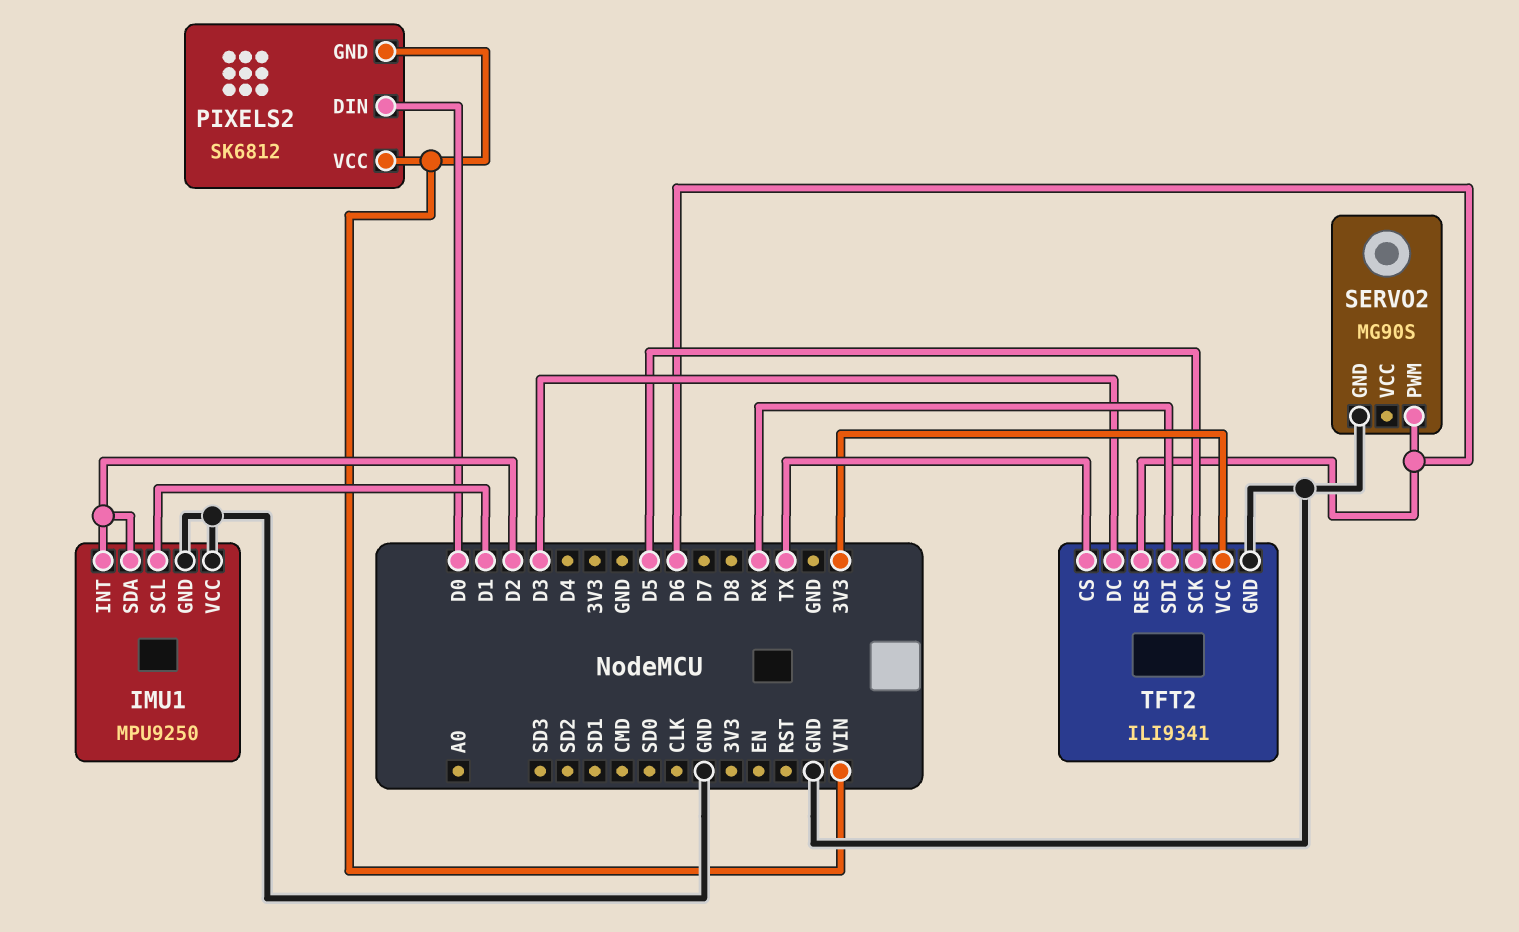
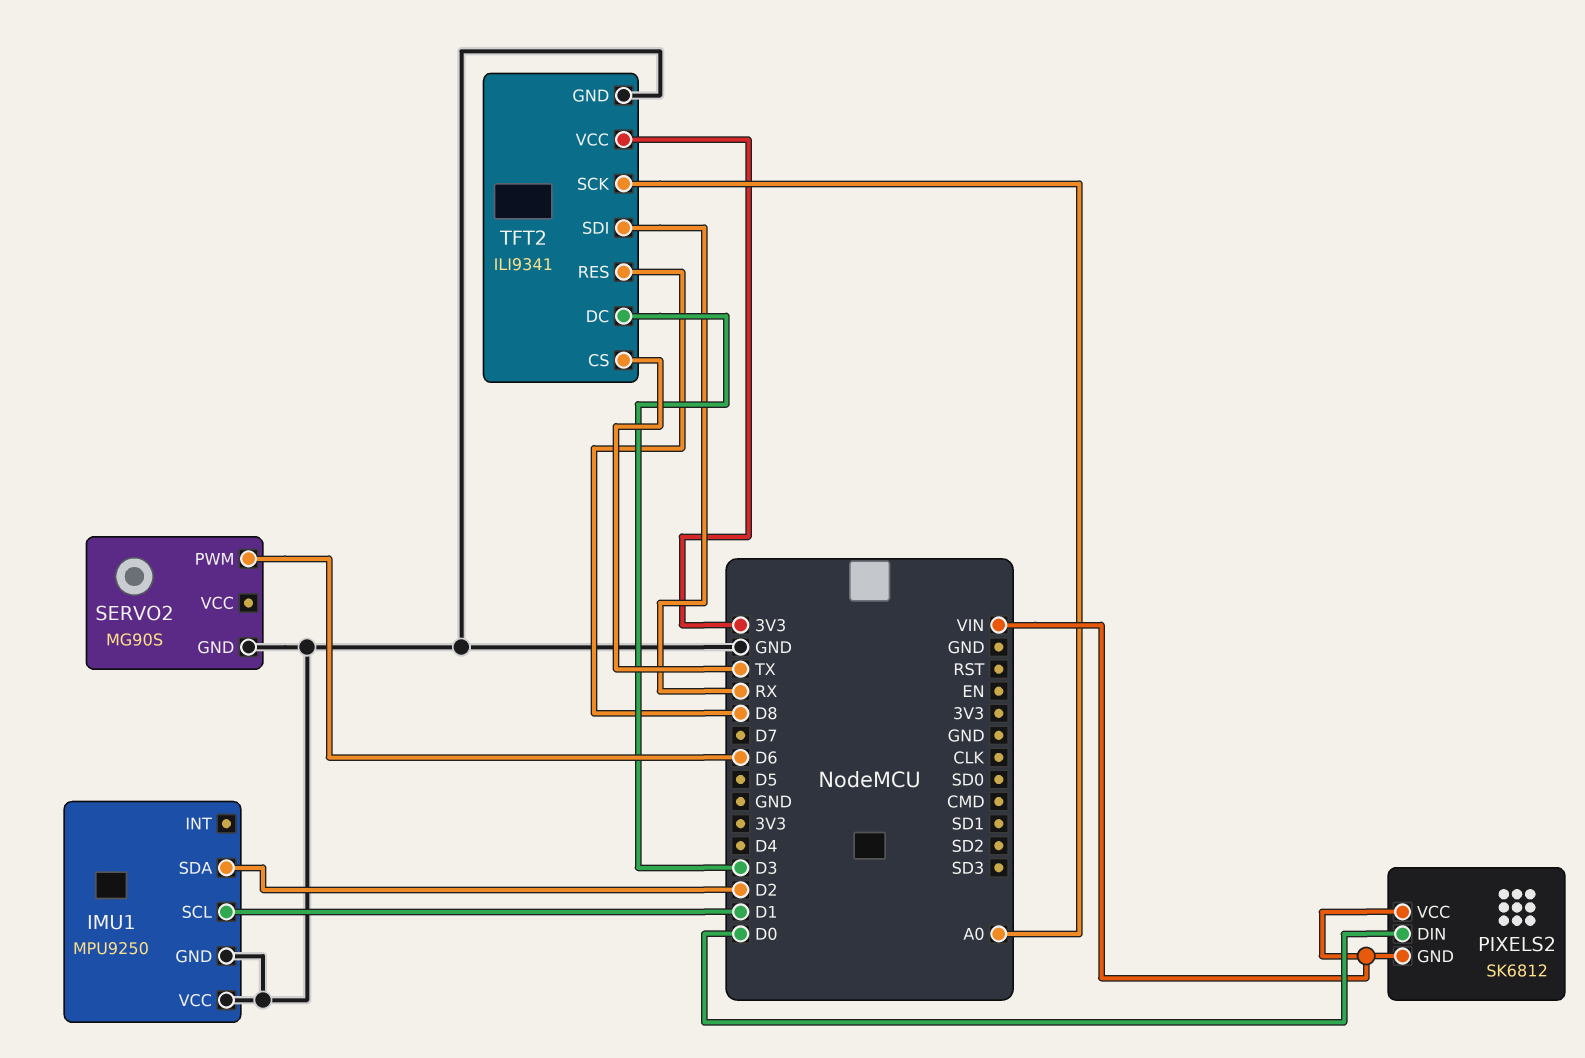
IMU1 pin INT: D2 -> none
TFT2 pin RES: D6 -> D8
TFT2 pin SCK: D5 -> A0

